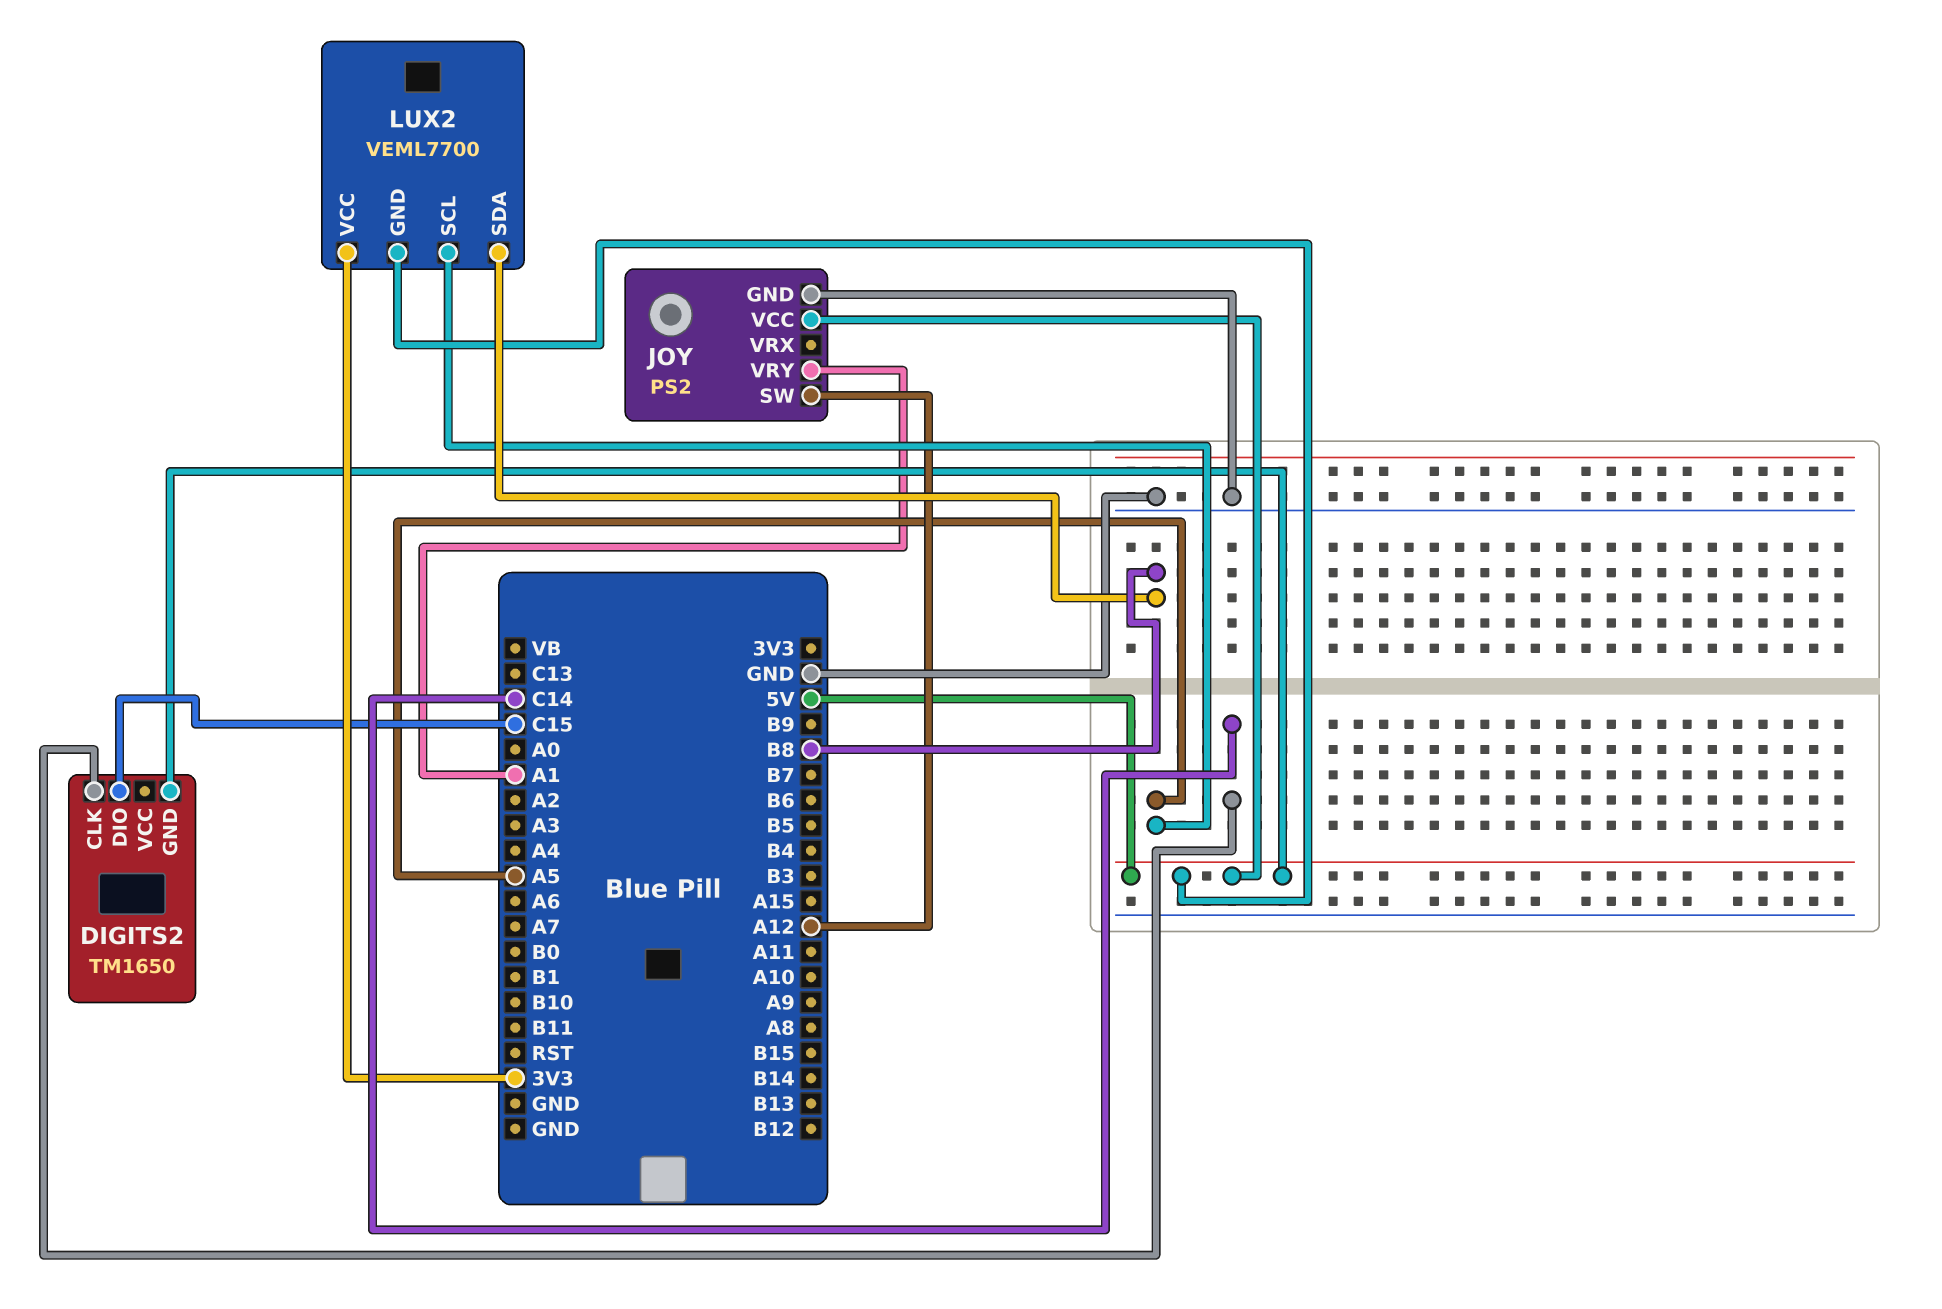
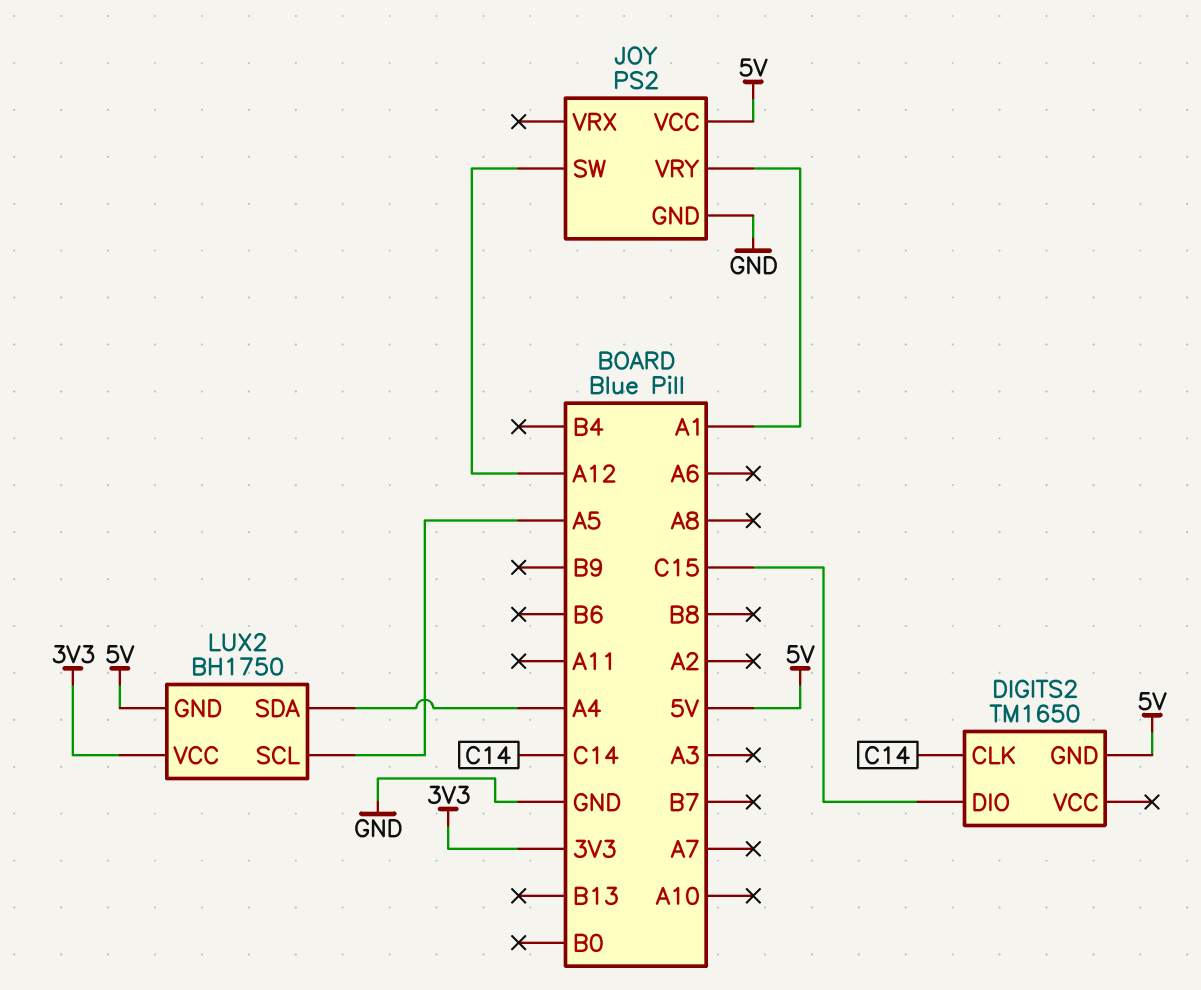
LUX2: VEML7700 -> BH1750
LUX2 pin SDA: B8 -> A4

